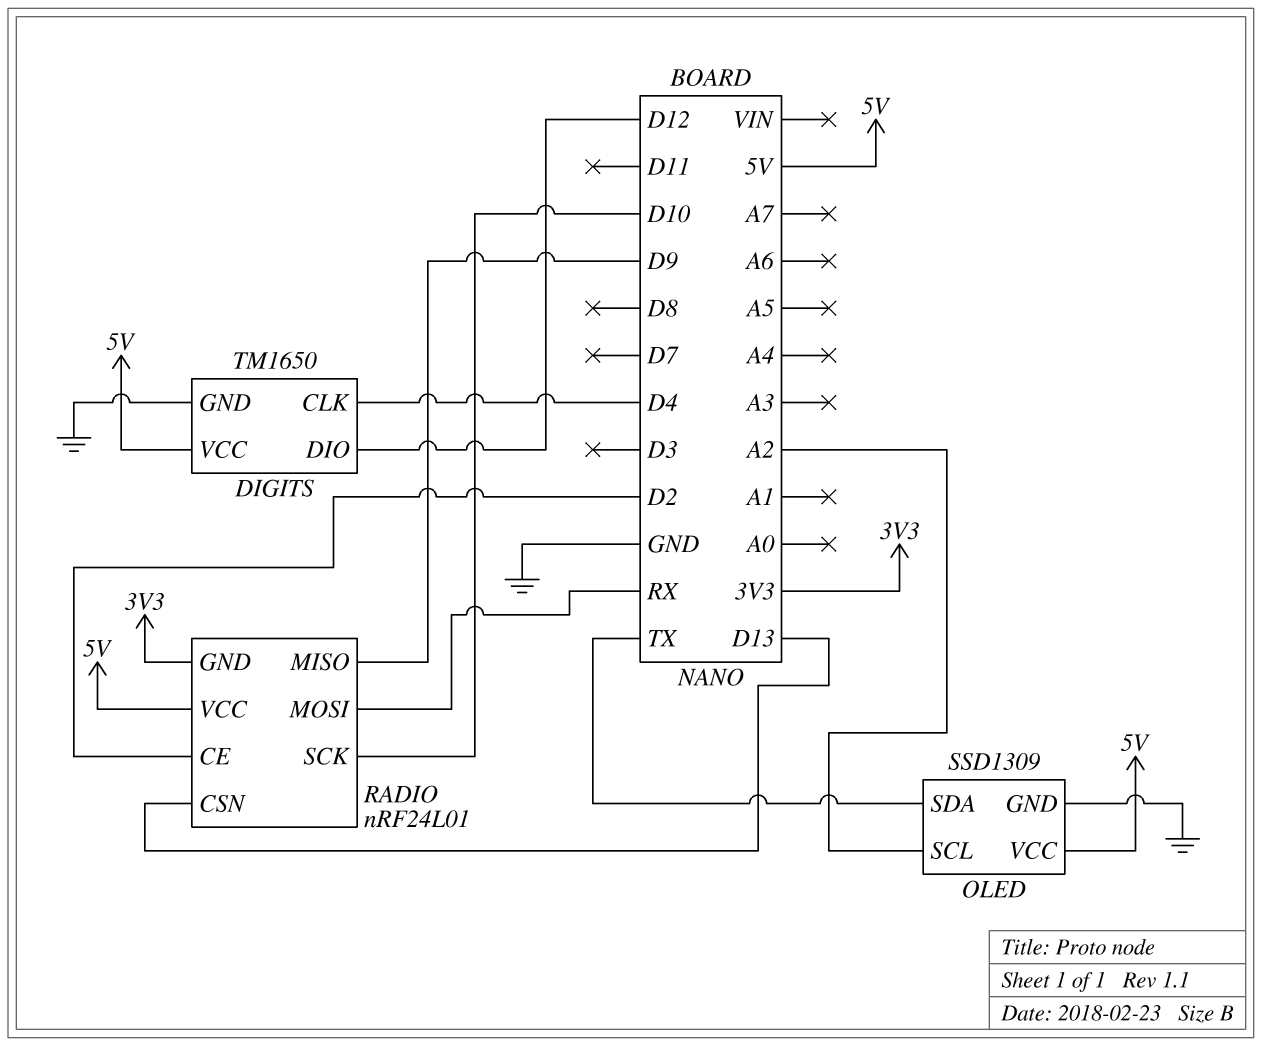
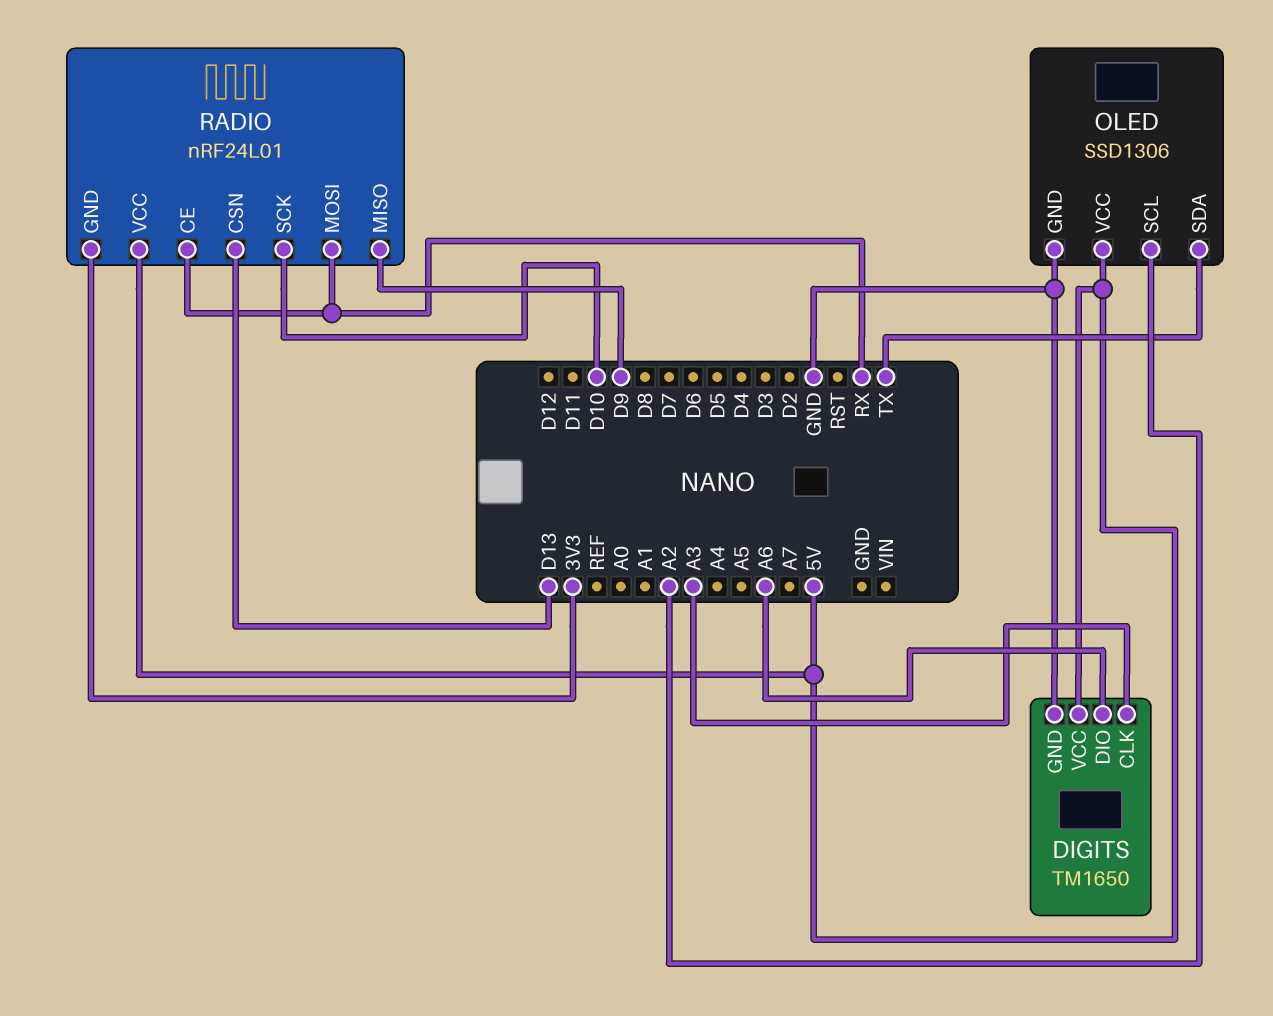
DIGITS pin CLK: D4 -> A3
DIGITS pin DIO: D12 -> A6
OLED: SSD1309 -> SSD1306
RADIO pin CE: D2 -> RX

